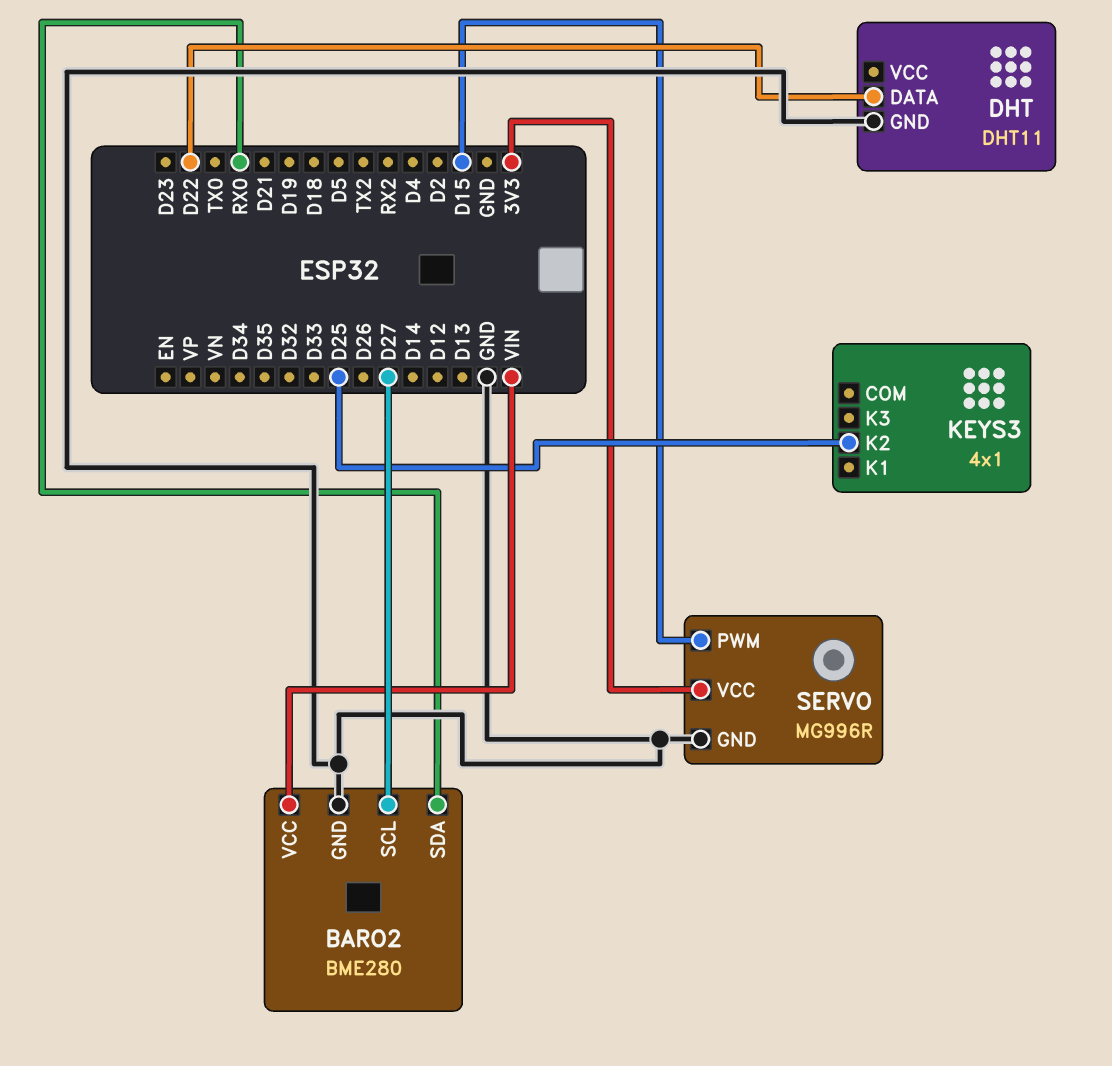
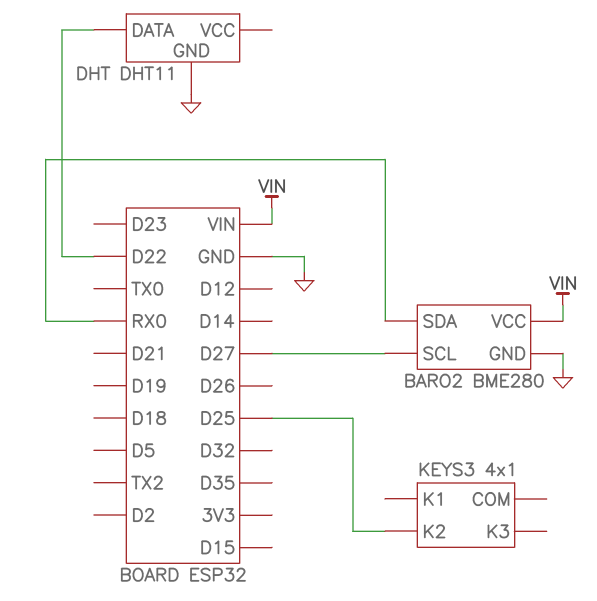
SERVO: MG996R -> none
SERVO pin GND: GND -> none
SERVO pin PWM: D15 -> none
SERVO pin VCC: 3V3 -> none

